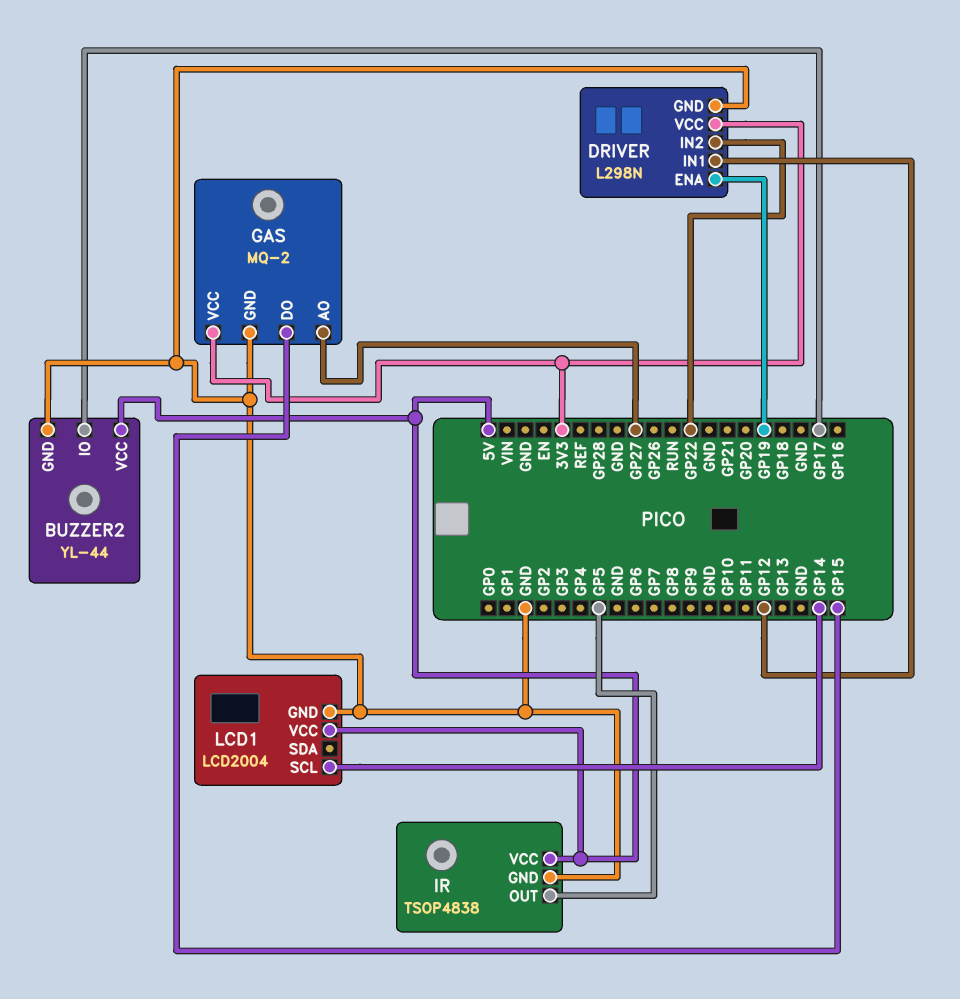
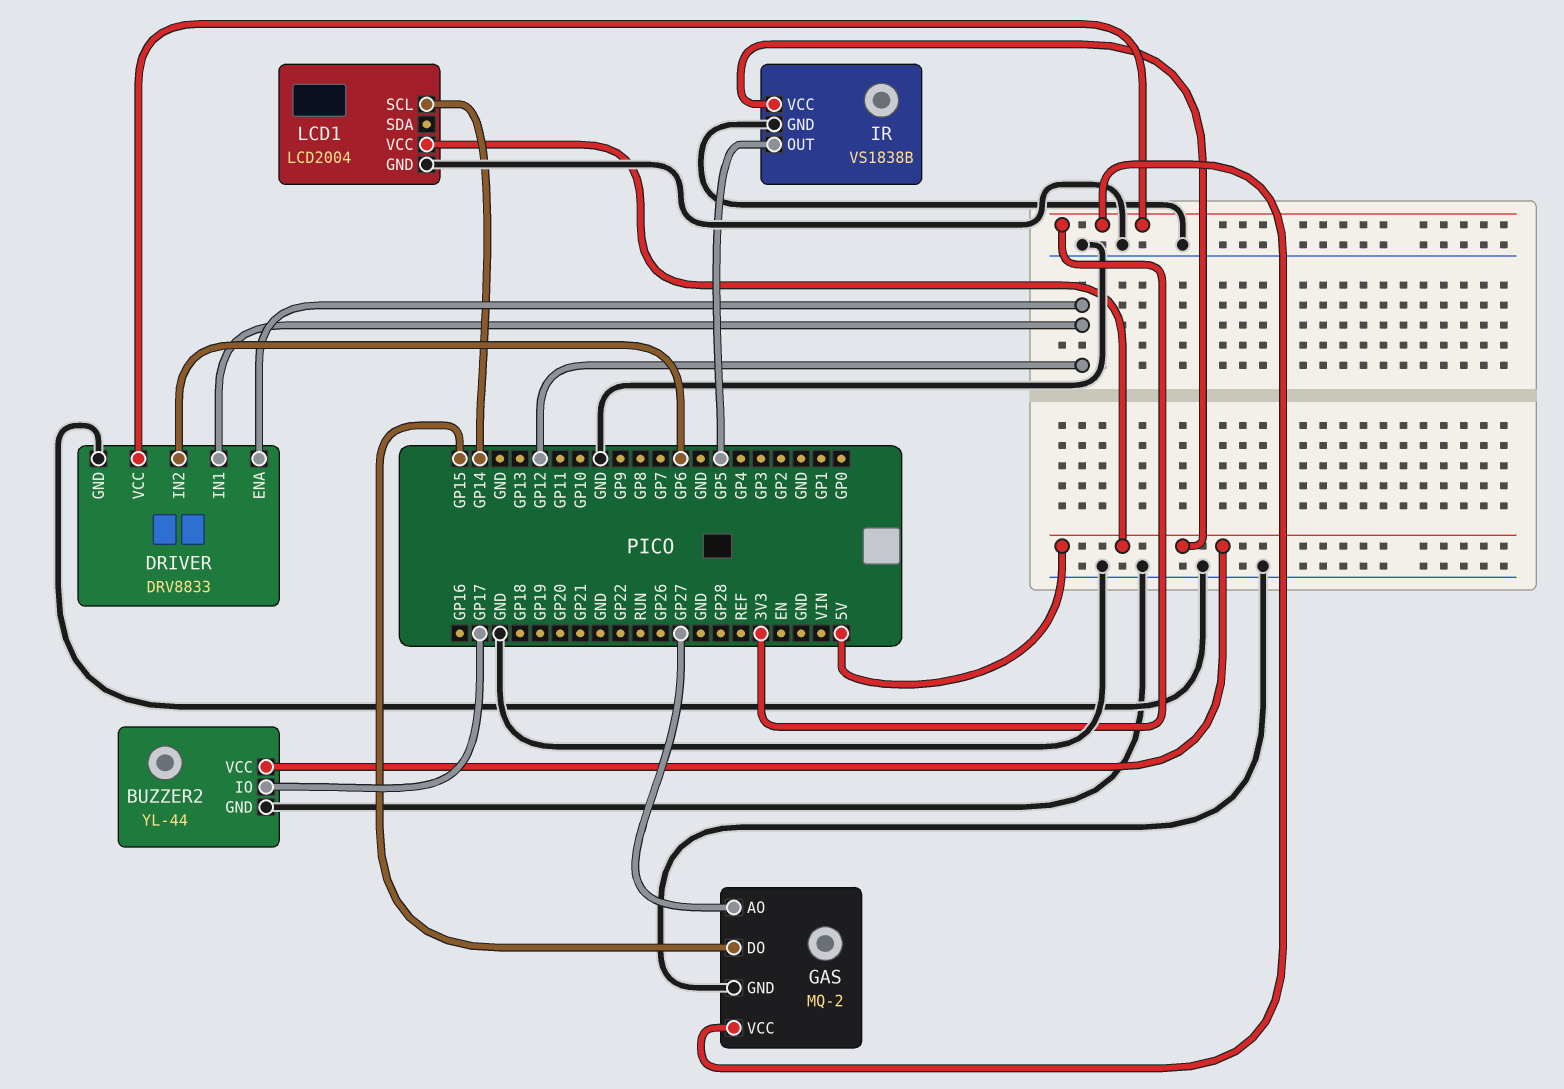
DRIVER: L298N -> DRV8833
DRIVER pin ENA: GP19 -> GP12
DRIVER pin IN2: GP22 -> GP6
IR: TSOP4838 -> VS1838B

